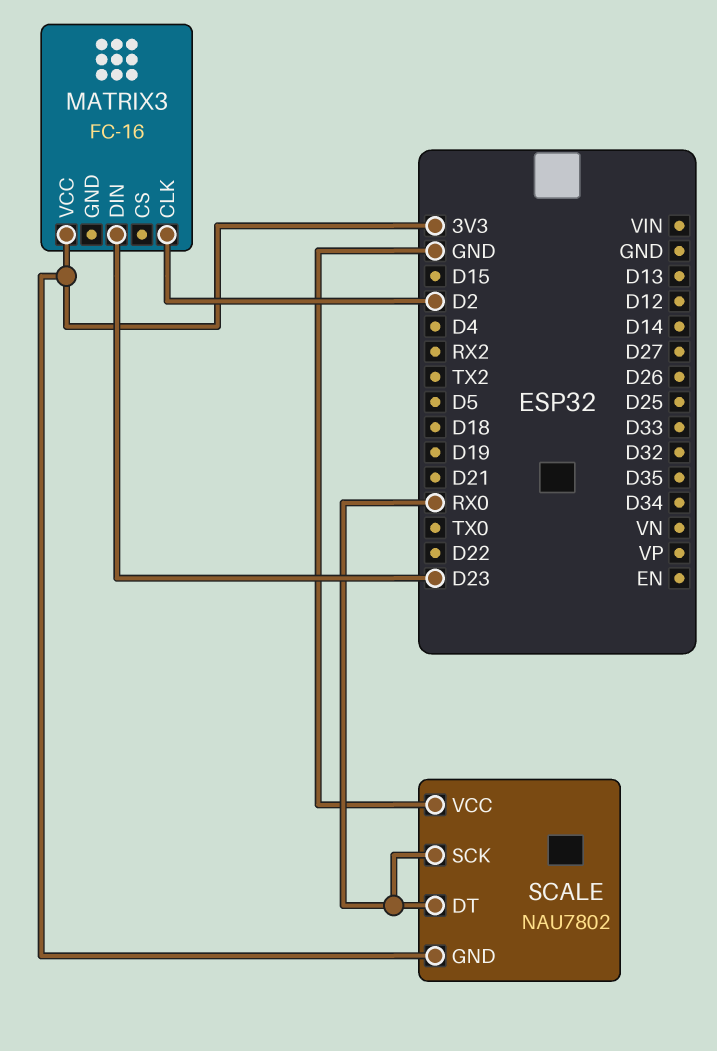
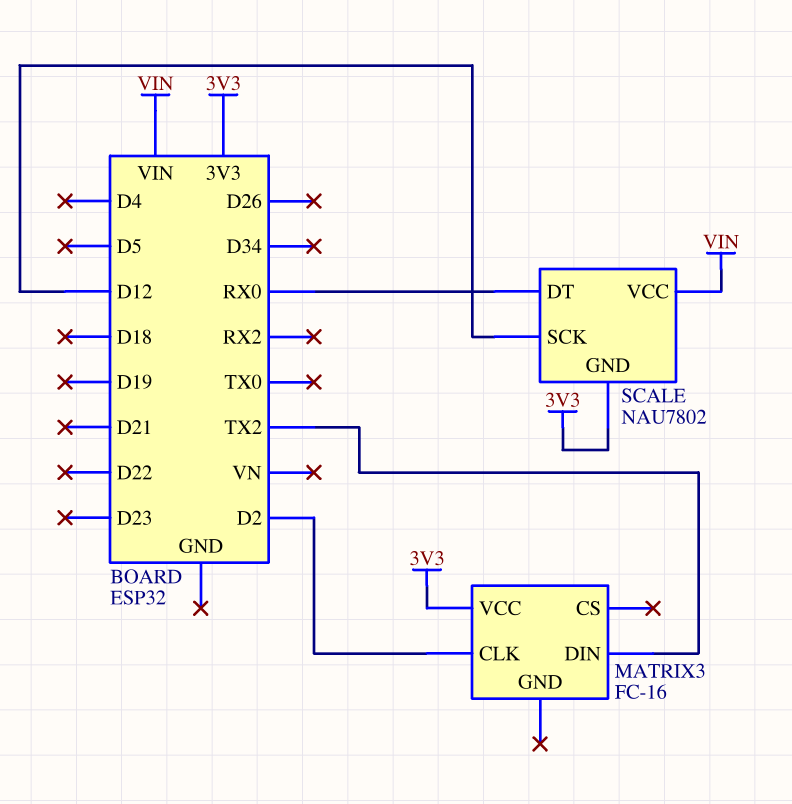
MATRIX3 pin DIN: D23 -> TX2
SCALE pin SCK: RX0 -> D12
SCALE pin VCC: GND -> VIN

